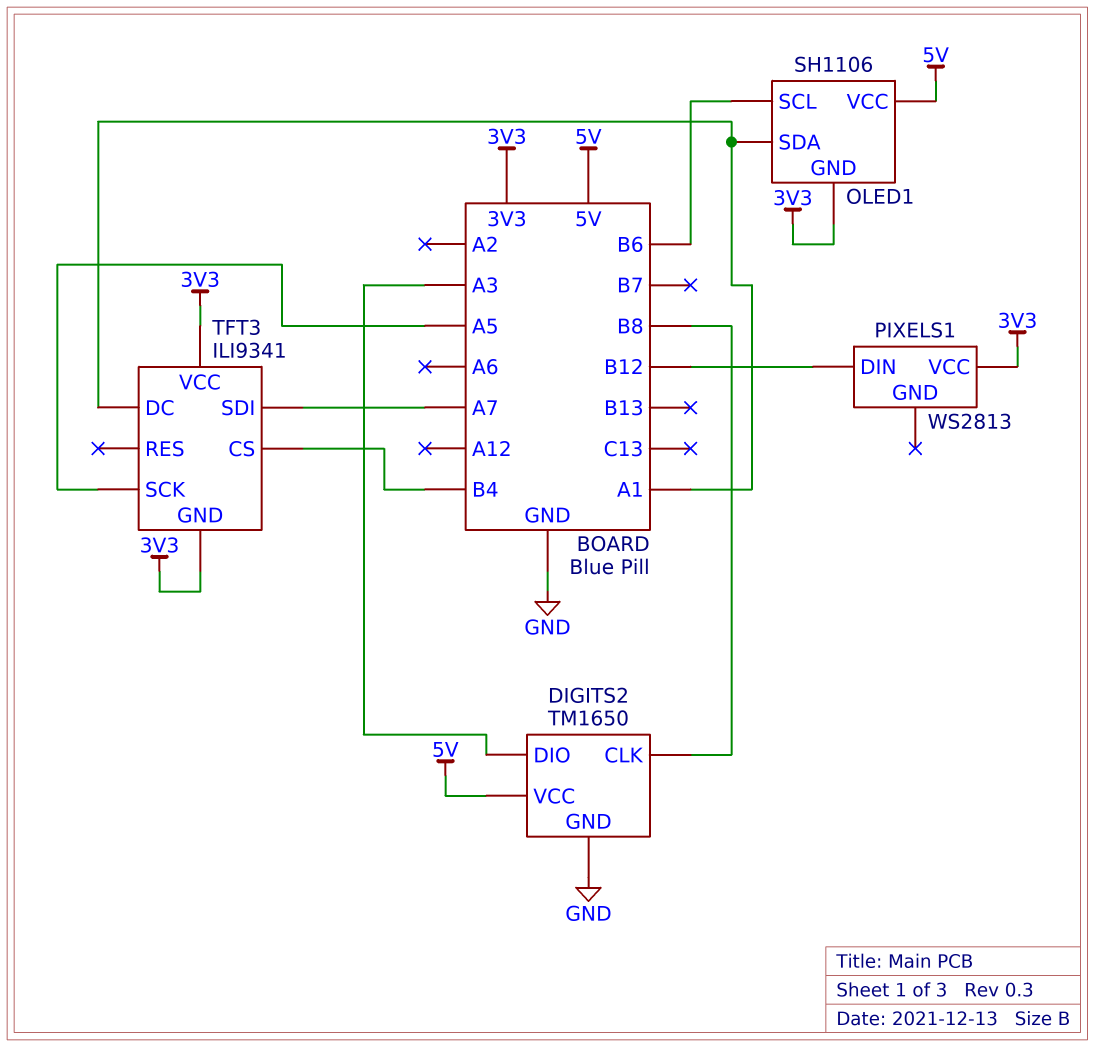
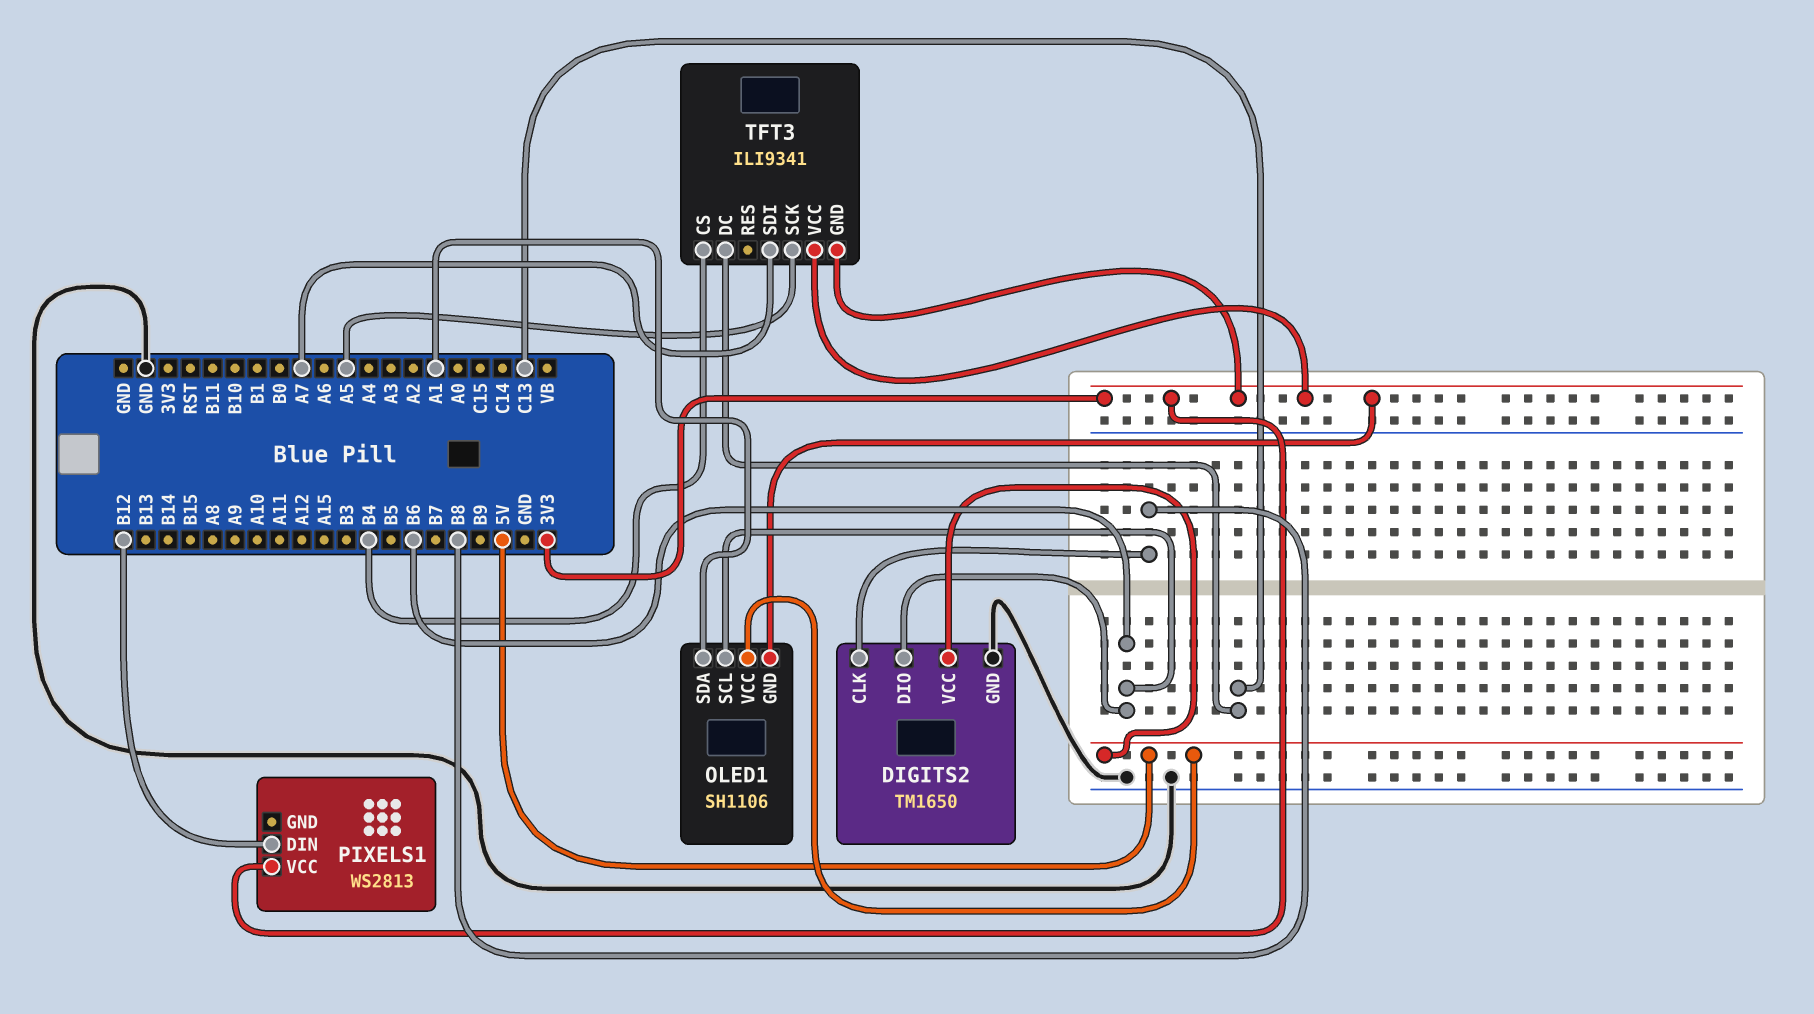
DIGITS2 pin DIO: A3 -> B6
TFT3 pin DC: A1 -> C13

